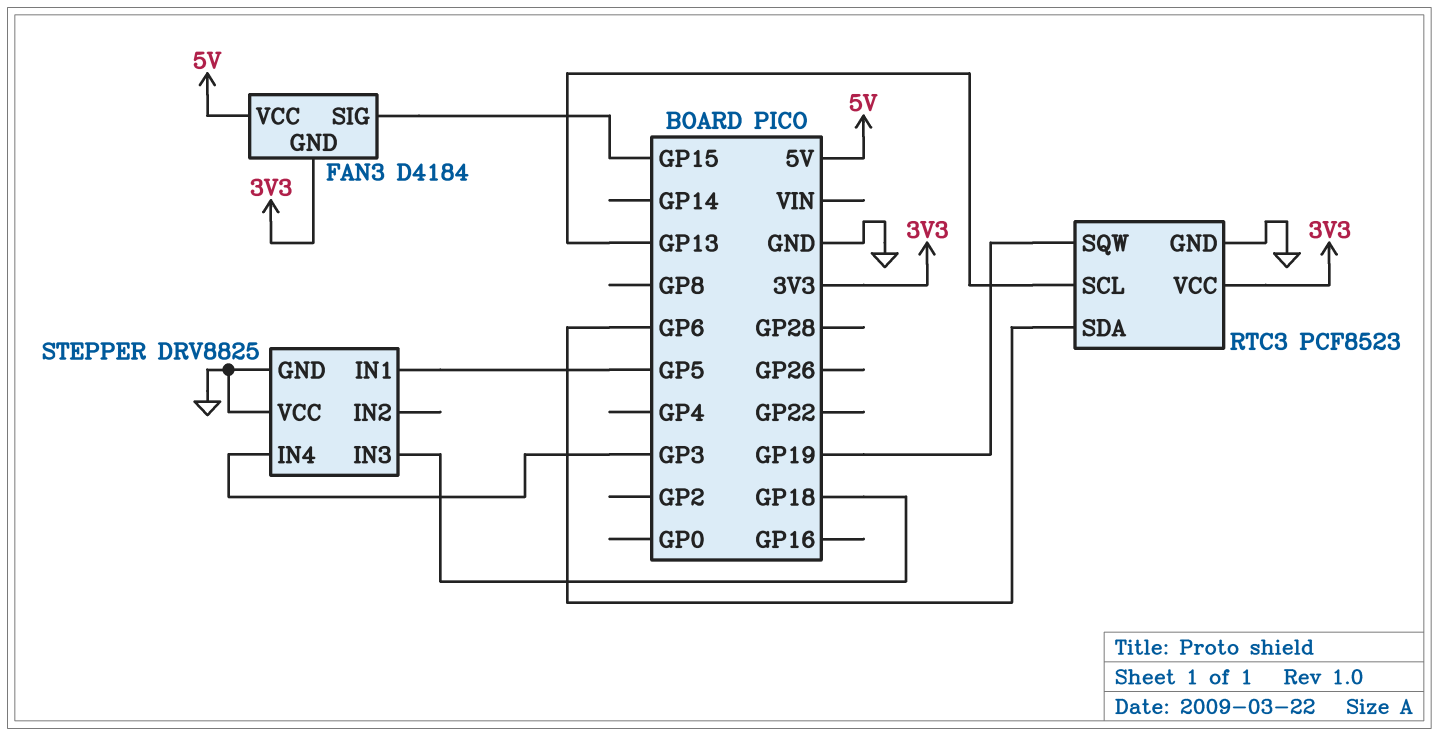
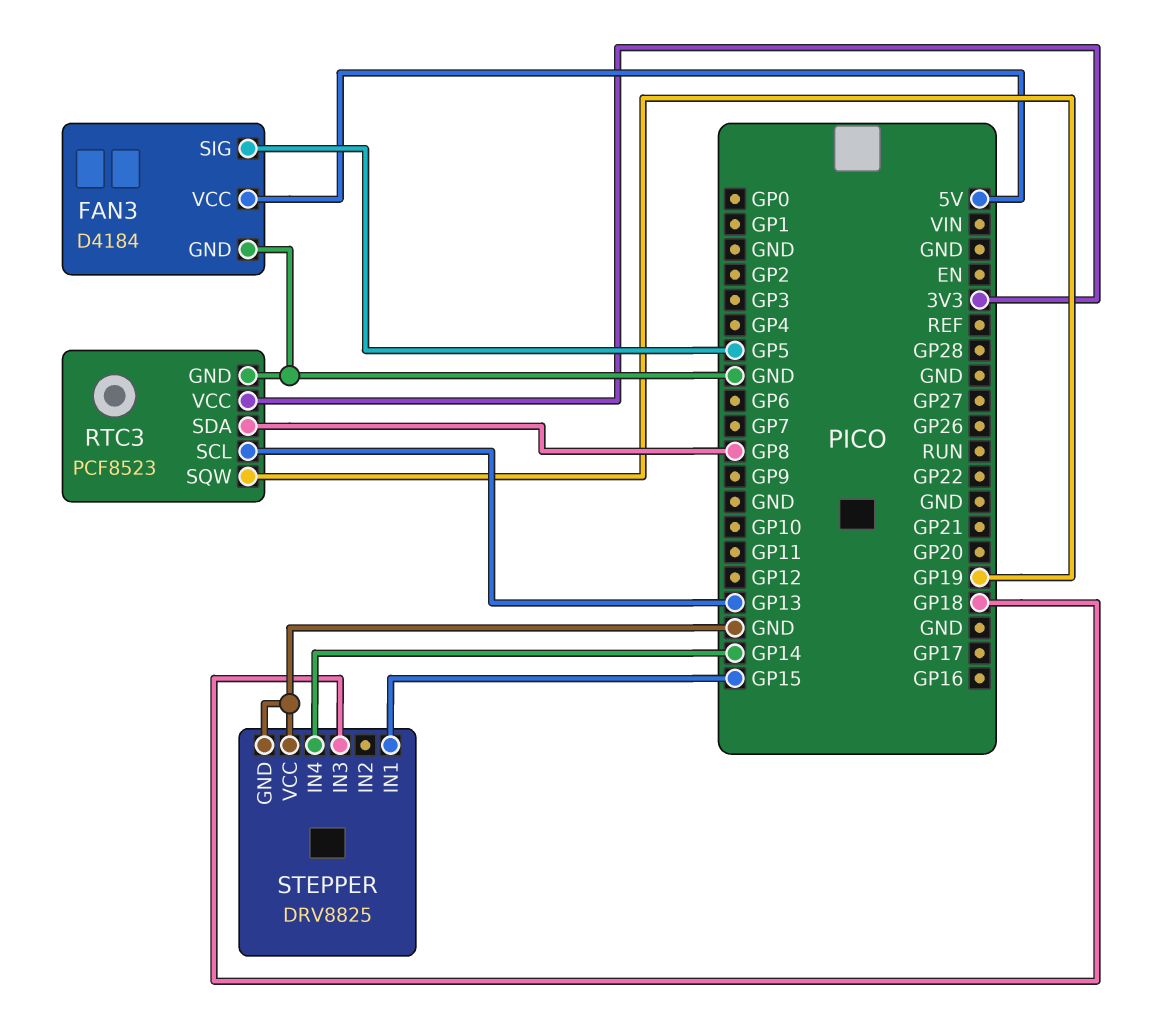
FAN3 pin GND: 3V3 -> GND
FAN3 pin SIG: GP15 -> GP5
RTC3 pin SDA: GP6 -> GP8
STEPPER pin IN1: GP5 -> GP15
STEPPER pin IN4: GP3 -> GP14

